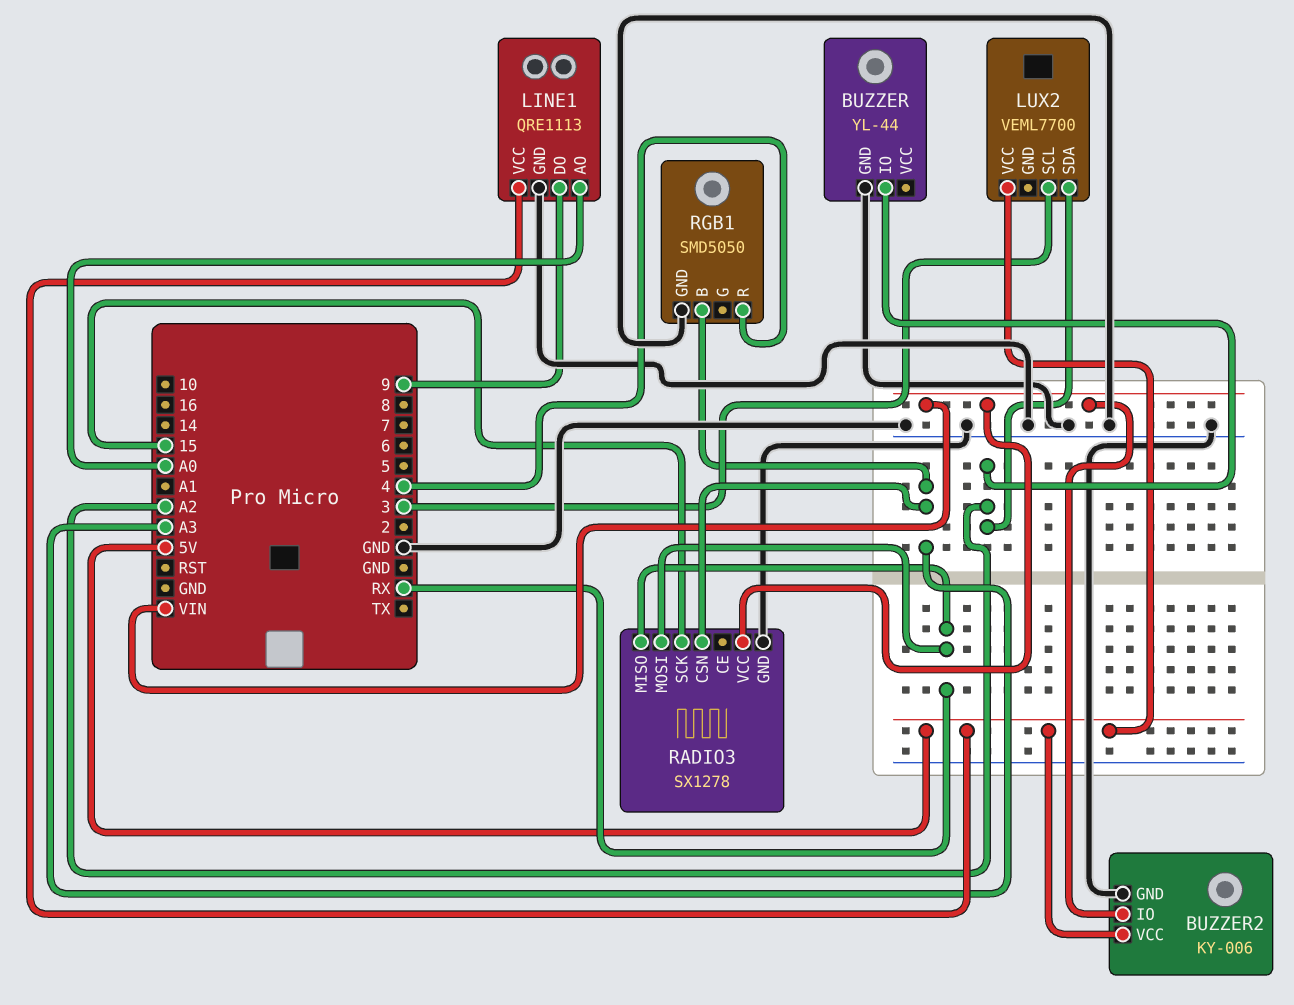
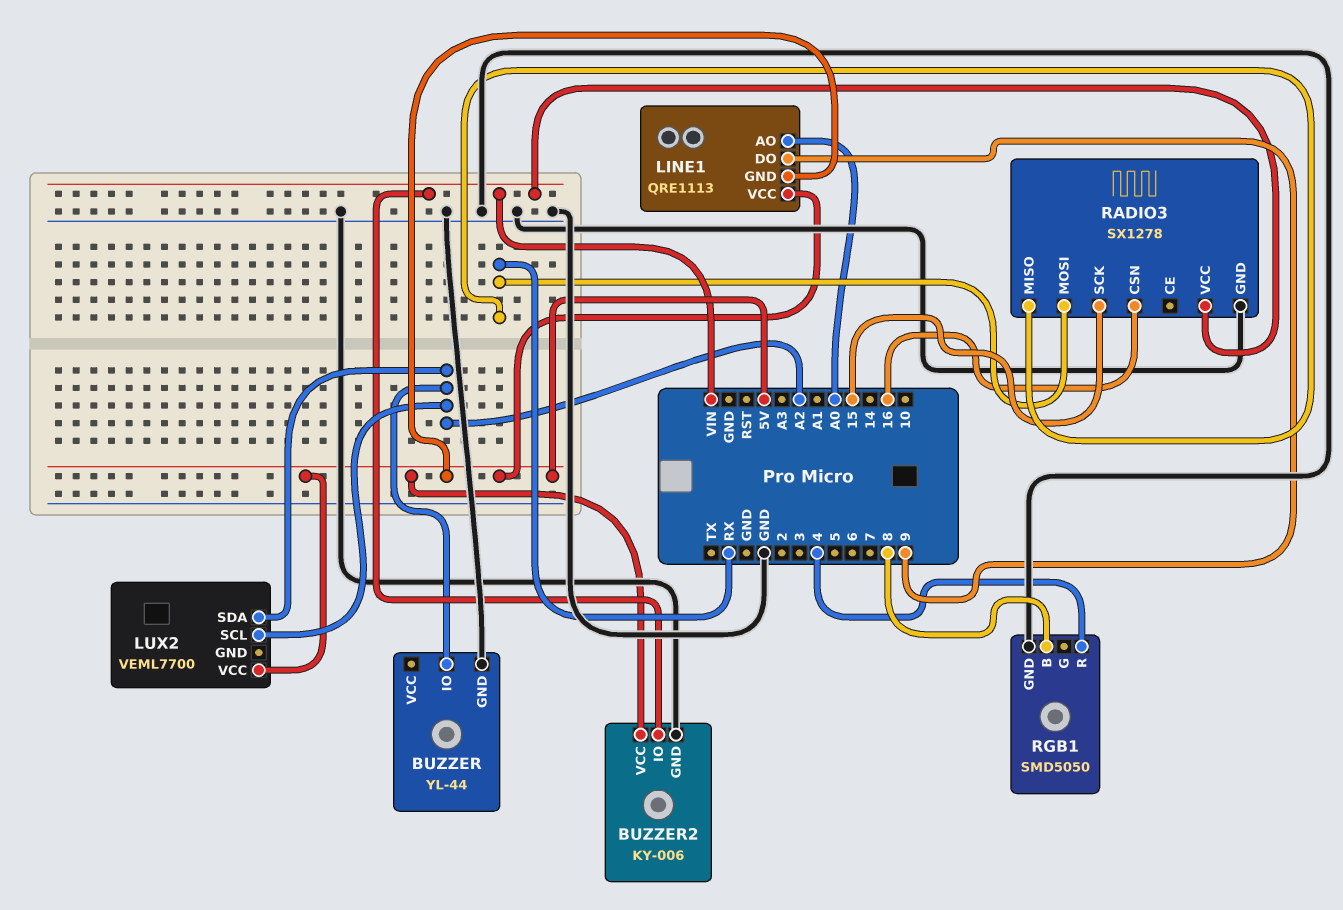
LINE1 pin GND: GND -> 5V
LUX2 pin SCL: 3 -> A2
RADIO3 pin CSN: A3 -> 16
RGB1 pin B: A3 -> 8

